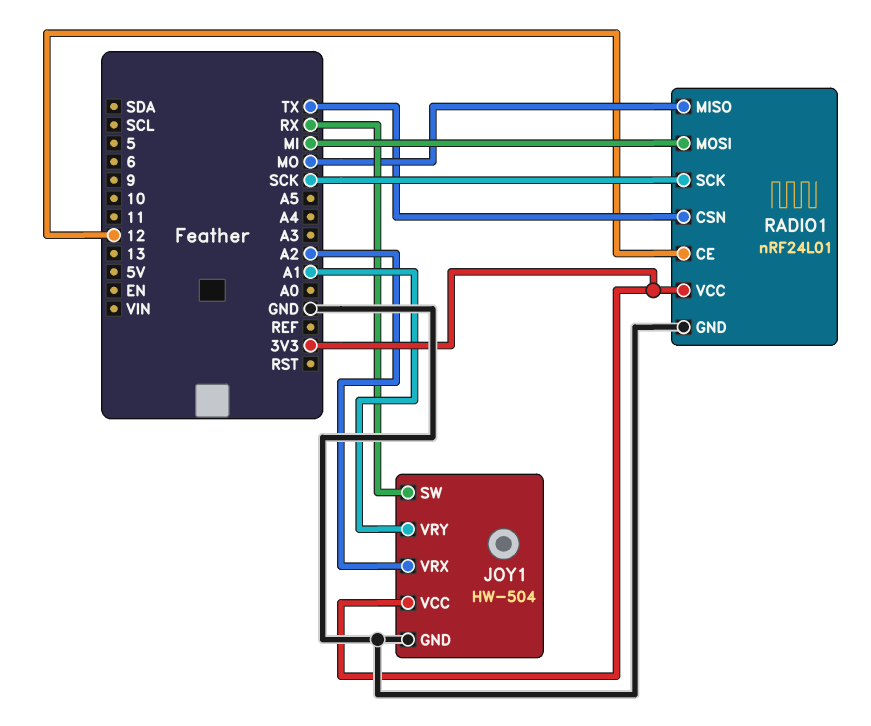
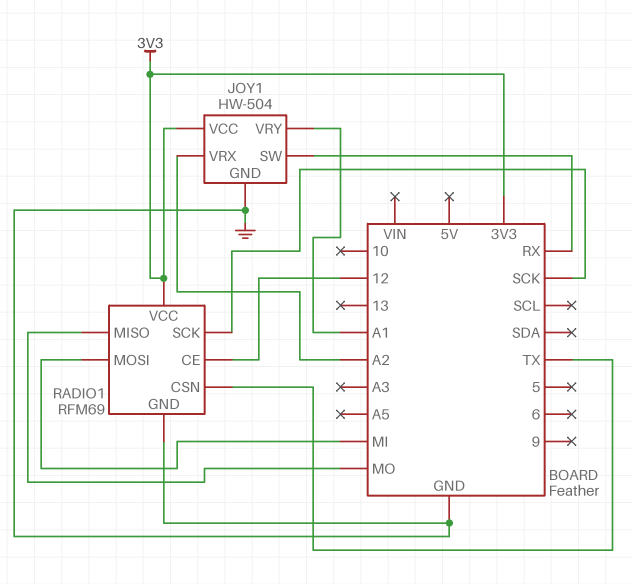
RADIO1: nRF24L01 -> RFM69

